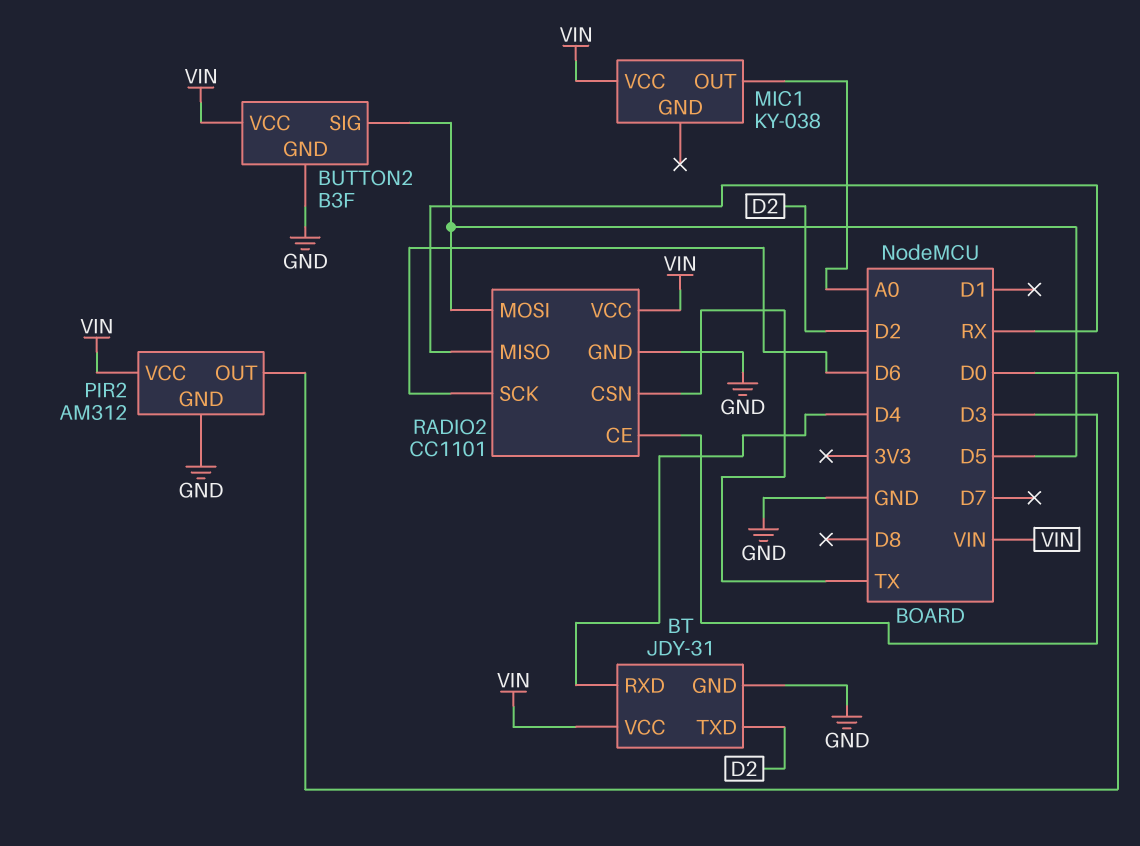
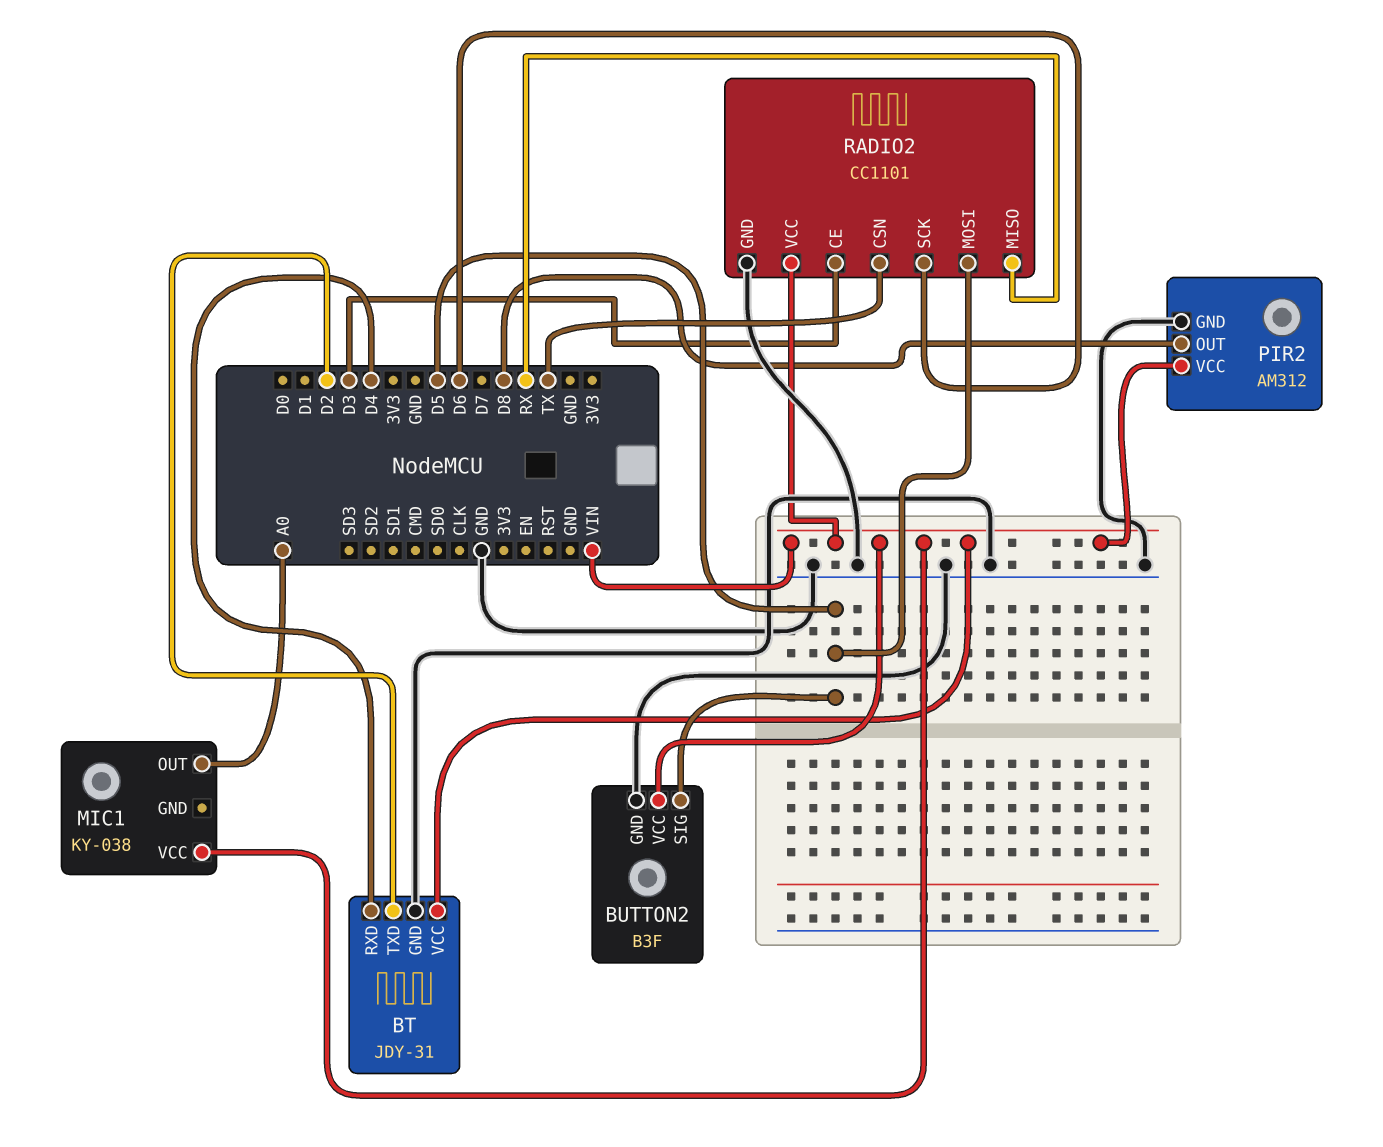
PIR2 pin OUT: D0 -> D8

